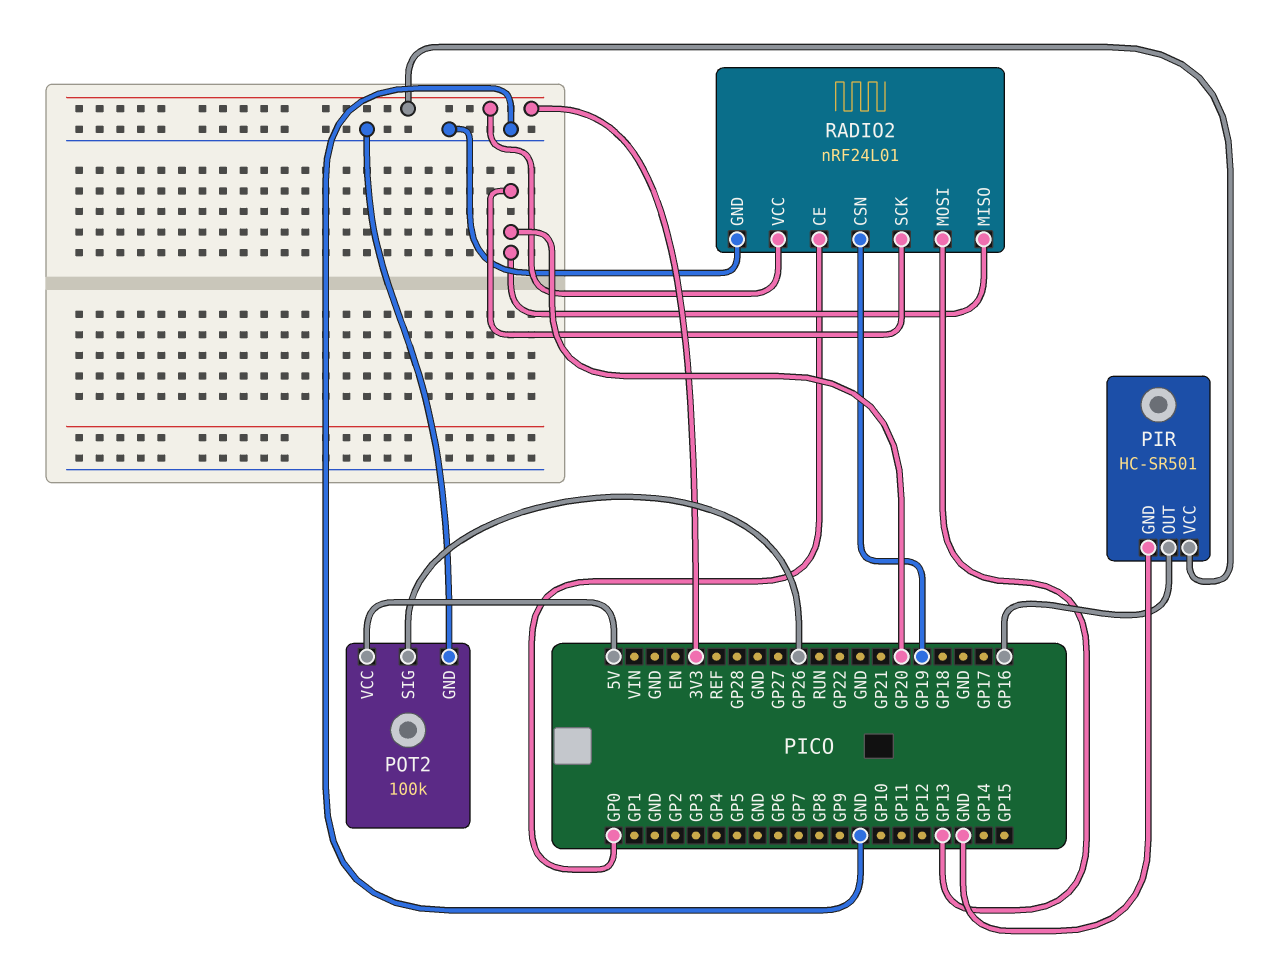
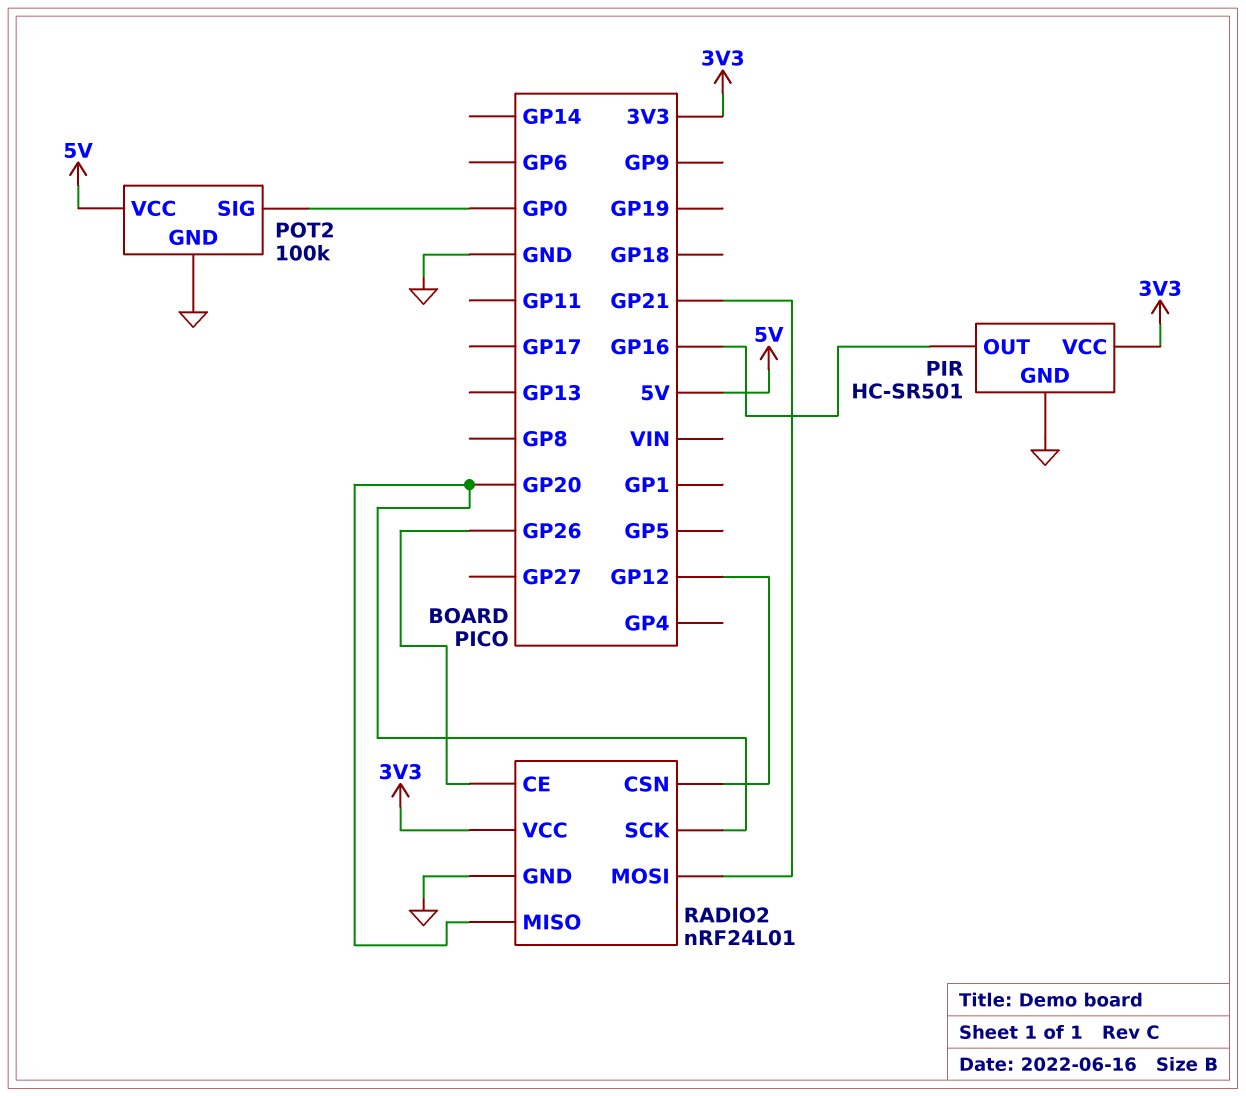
POT2 pin SIG: GP26 -> GP0
RADIO2 pin CE: GP0 -> GP26
RADIO2 pin CSN: GP19 -> GP12
RADIO2 pin MOSI: GP13 -> GP21

